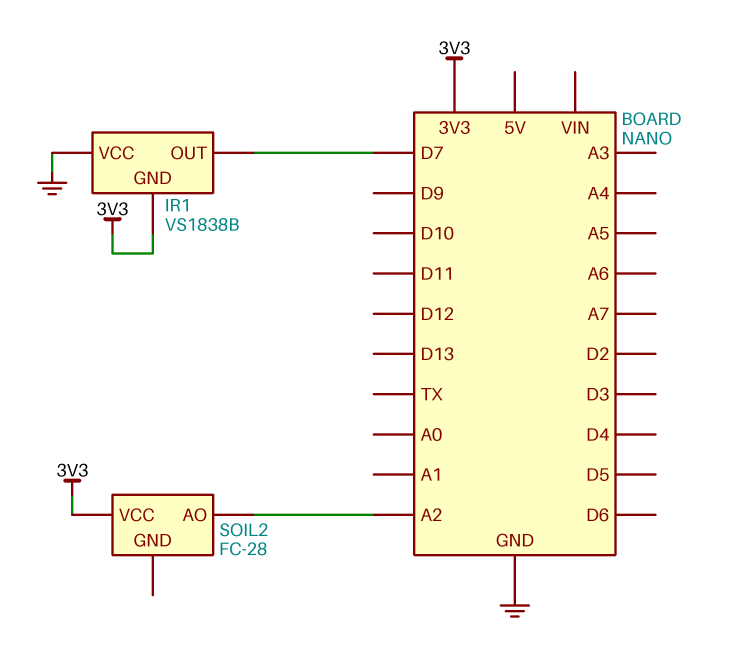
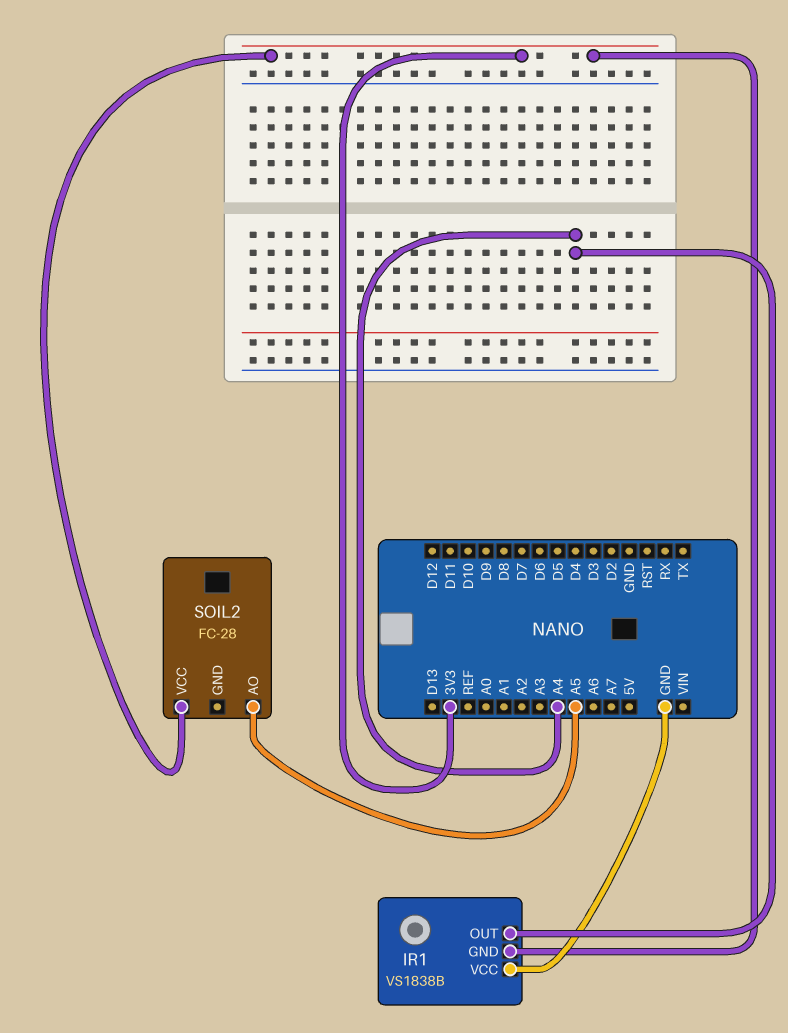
IR1 pin OUT: D7 -> A4
SOIL2 pin AO: A2 -> A5

